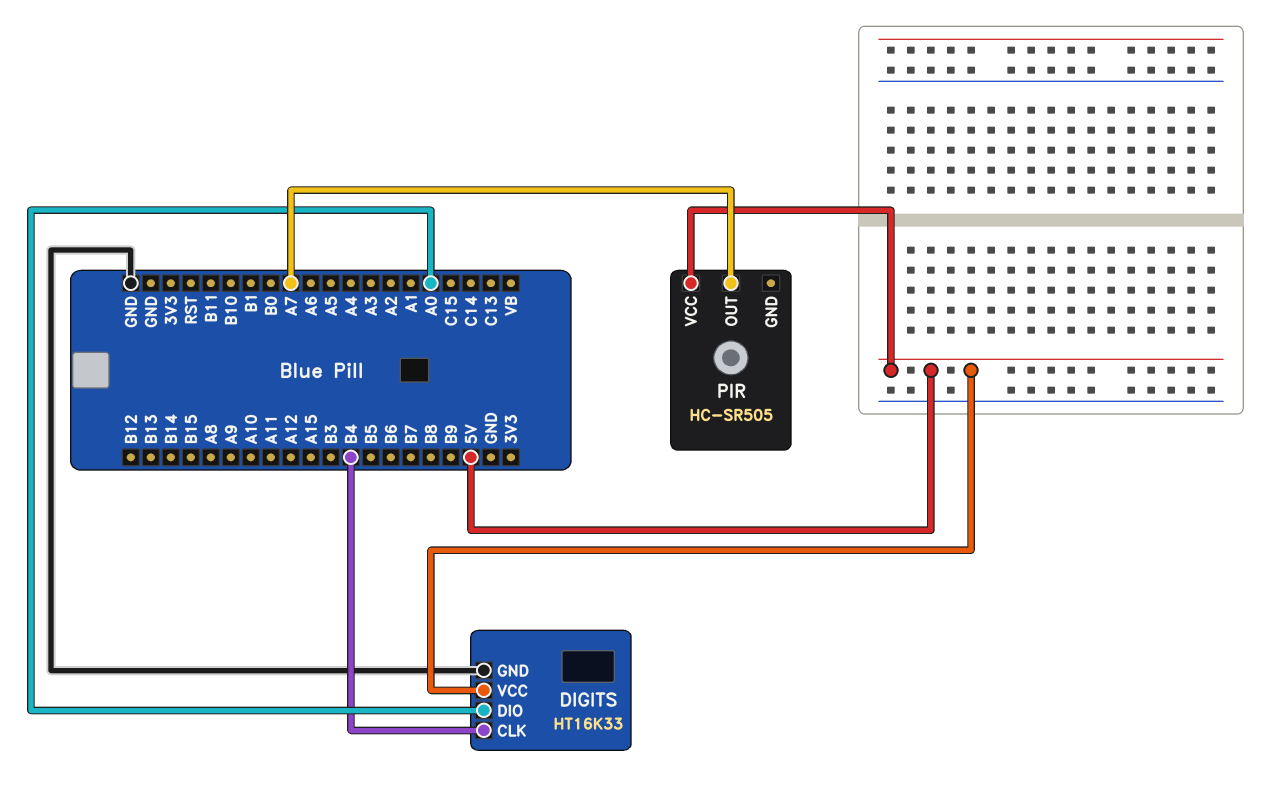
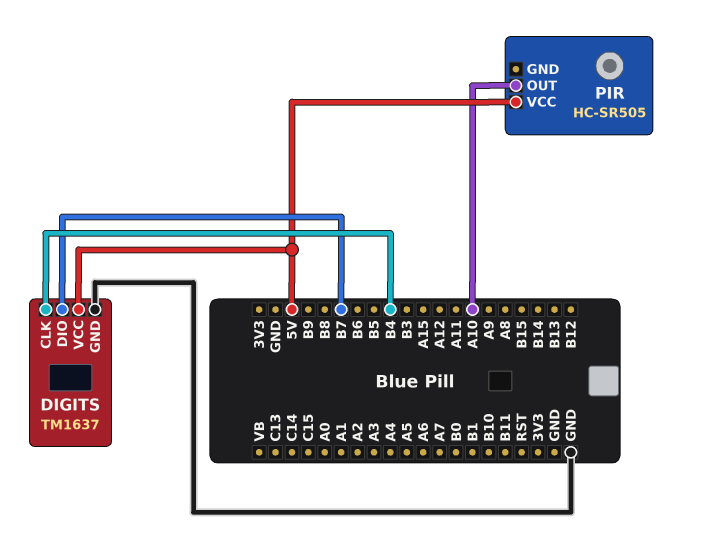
DIGITS: HT16K33 -> TM1637
DIGITS pin DIO: A0 -> B7
PIR pin OUT: A7 -> A10

